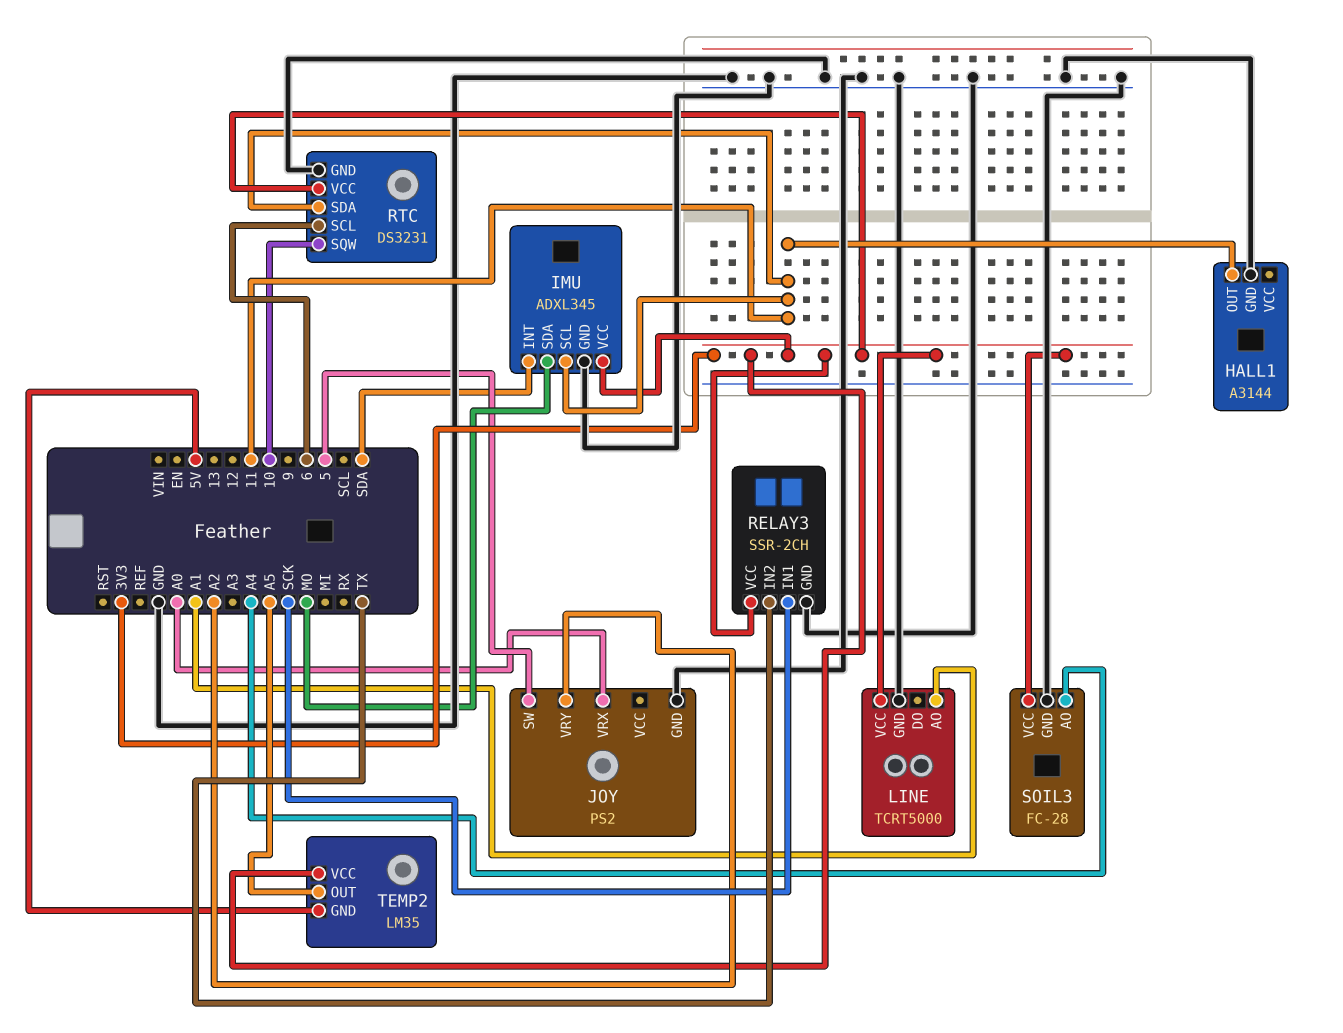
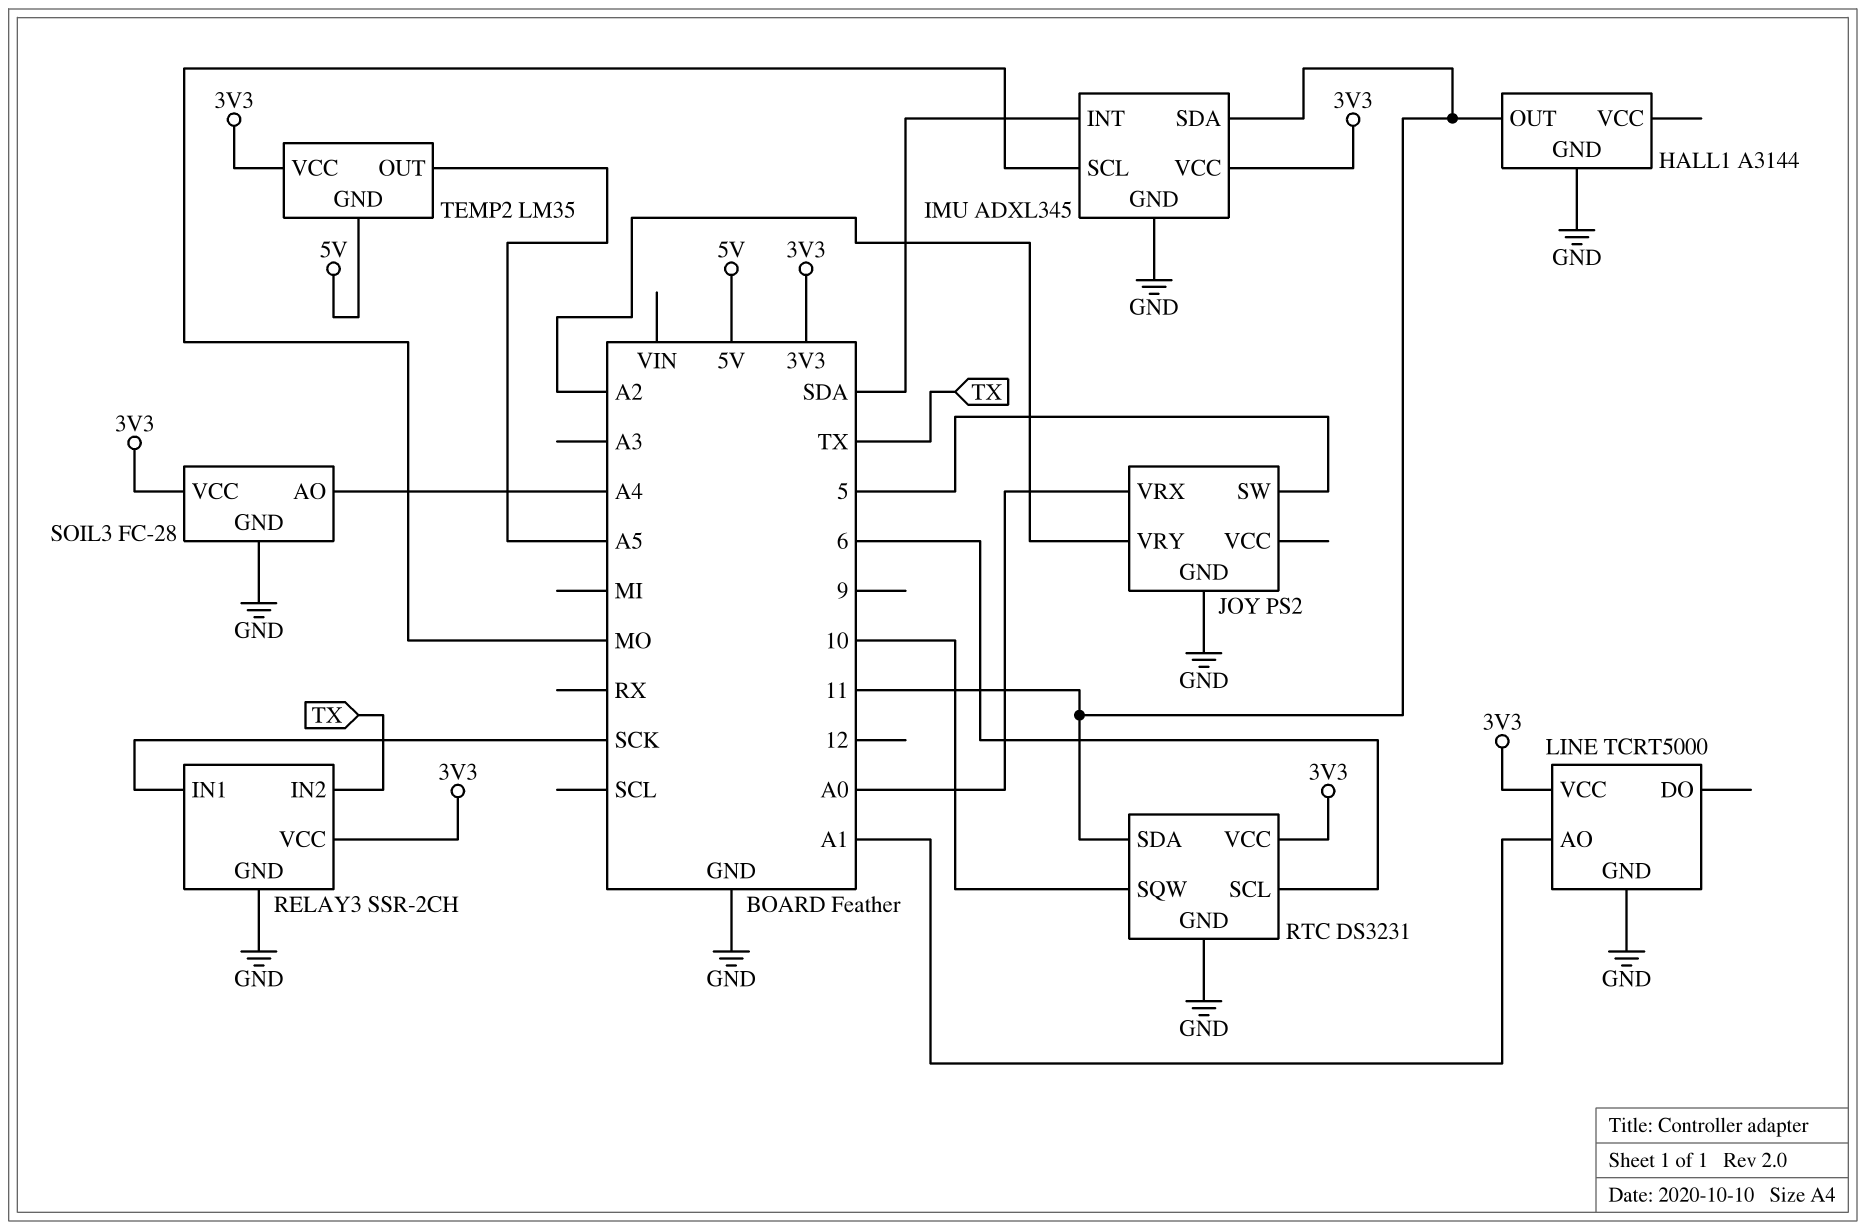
IMU pin SCL: 11 -> MO
IMU pin SDA: MO -> 11

